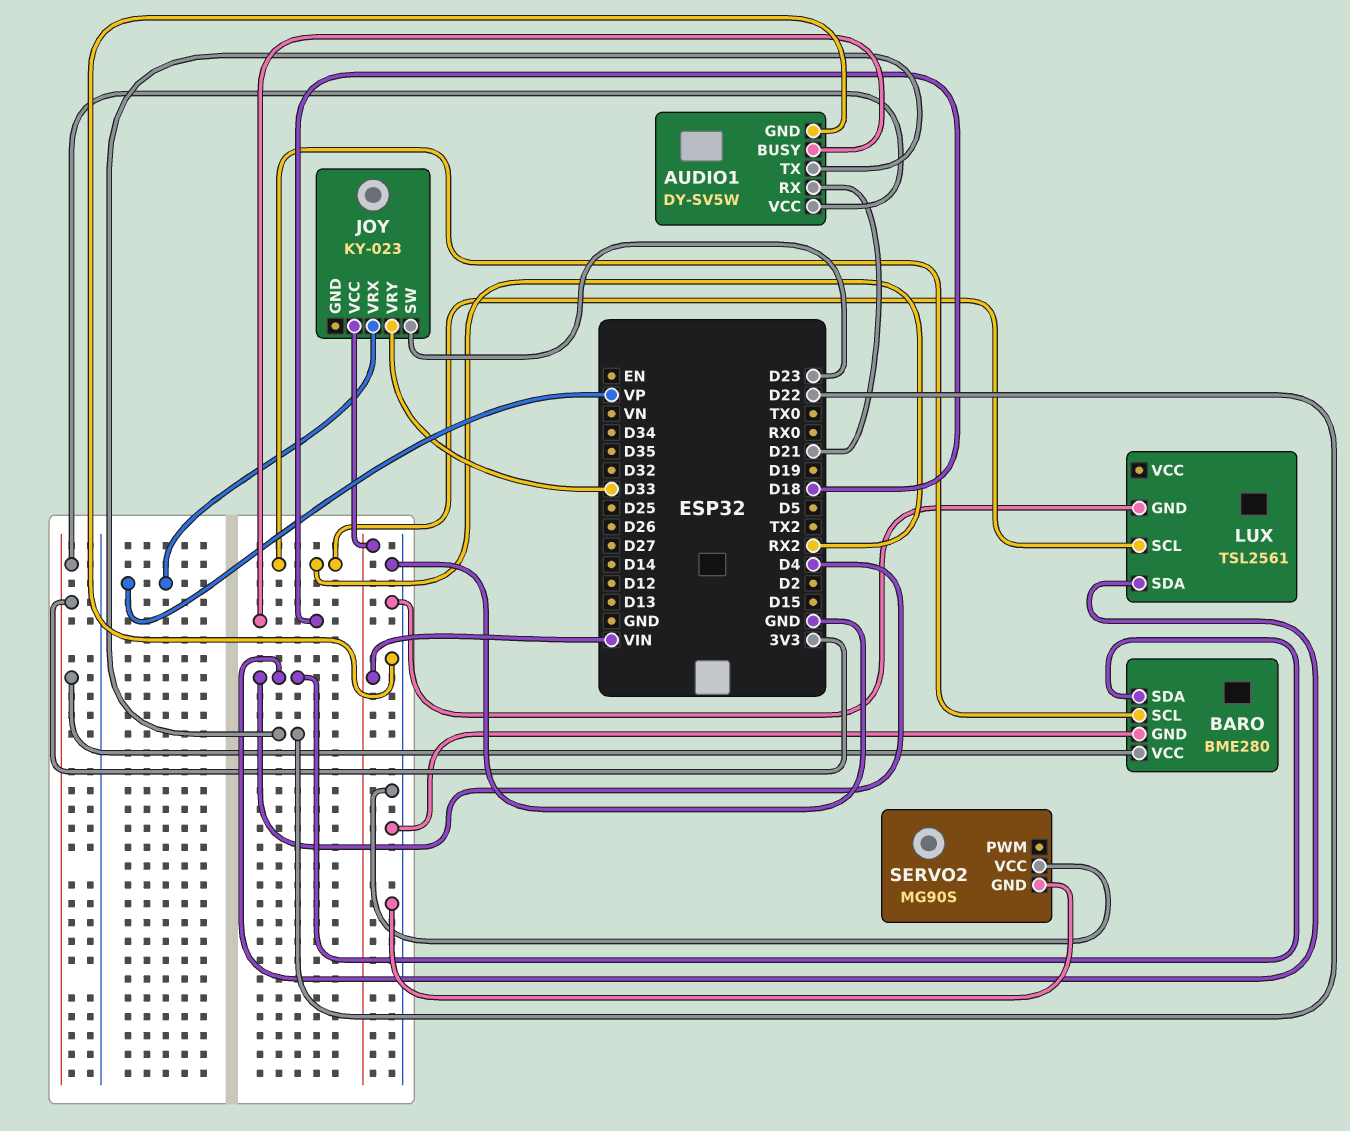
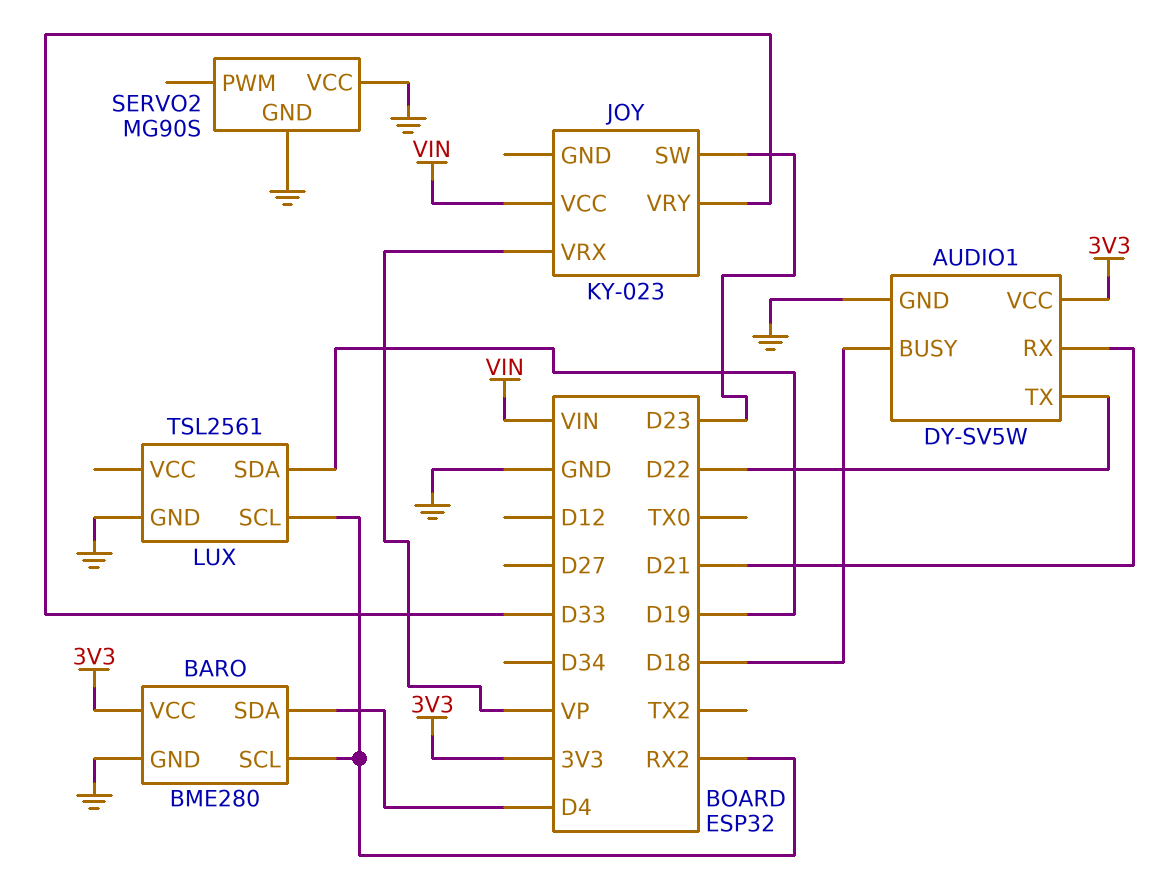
LUX pin SDA: D4 -> D19

